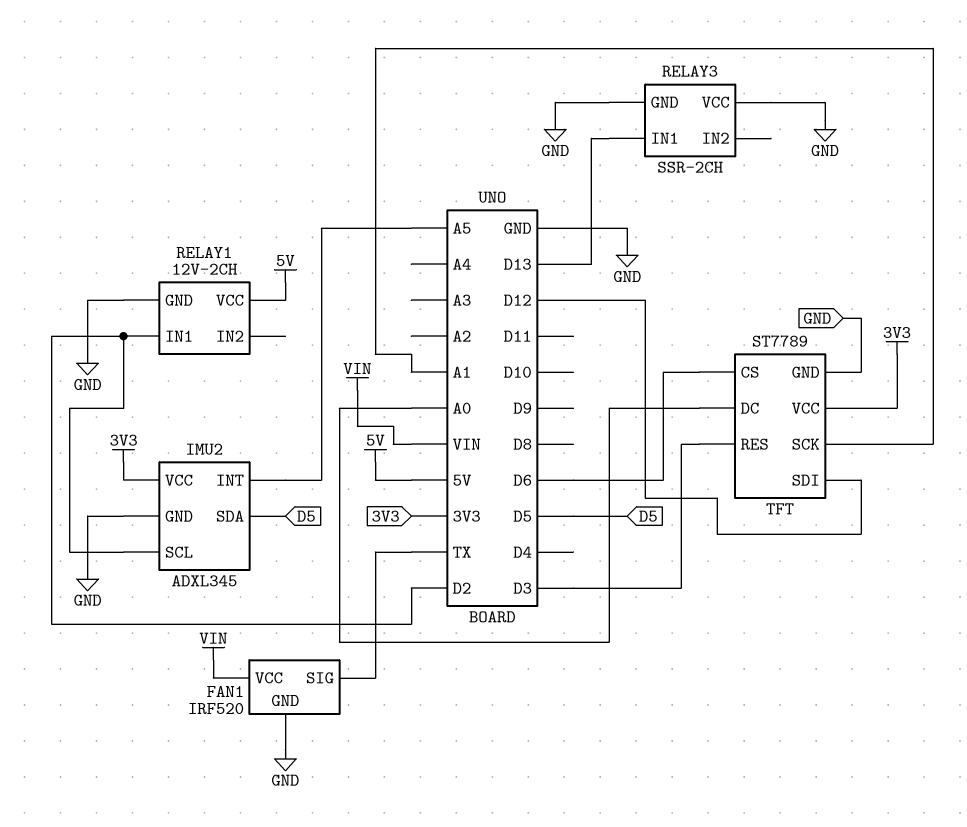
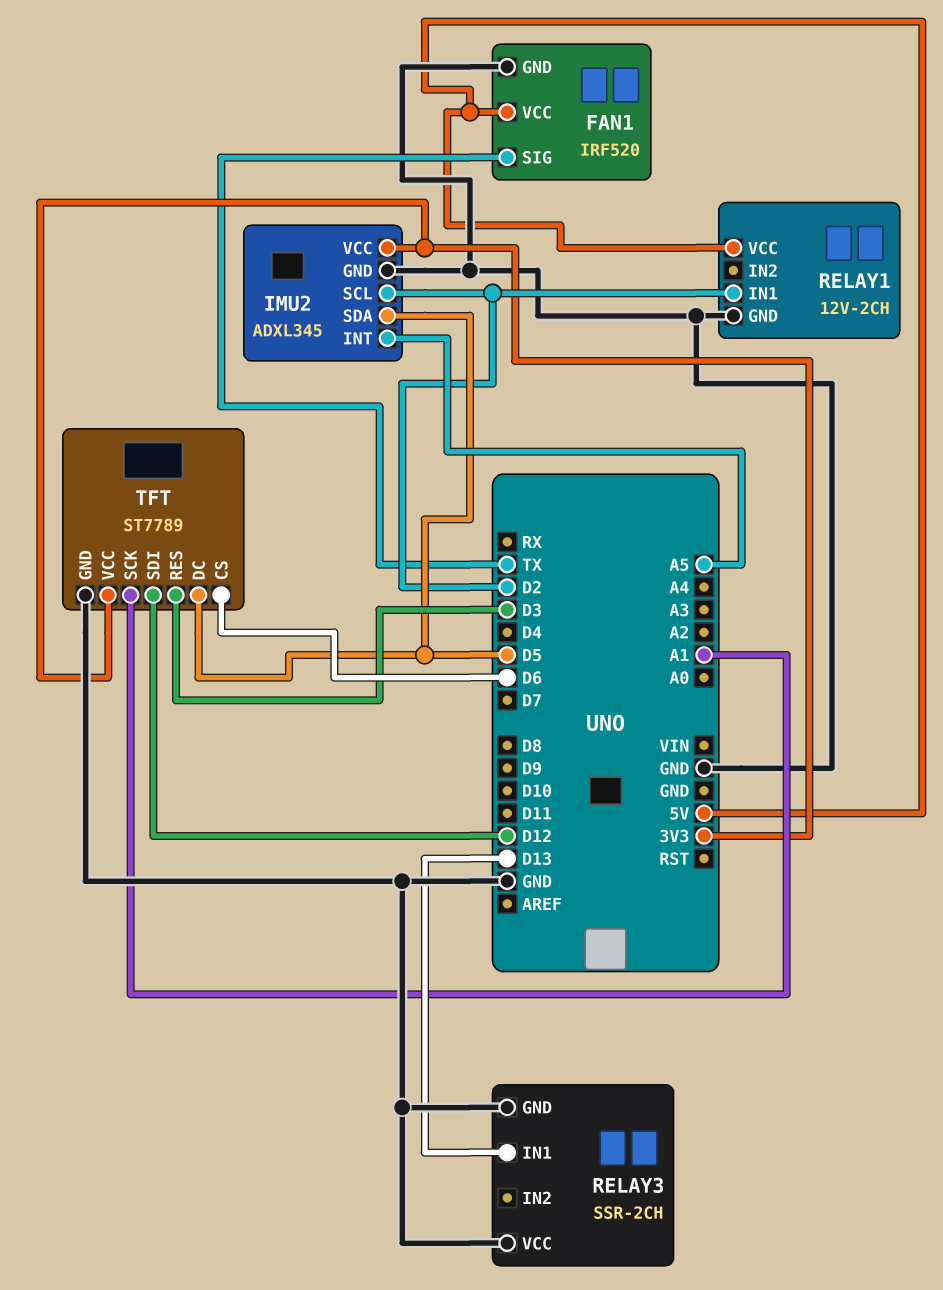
FAN1 pin VCC: VIN -> 5V
TFT pin DC: A0 -> D5

